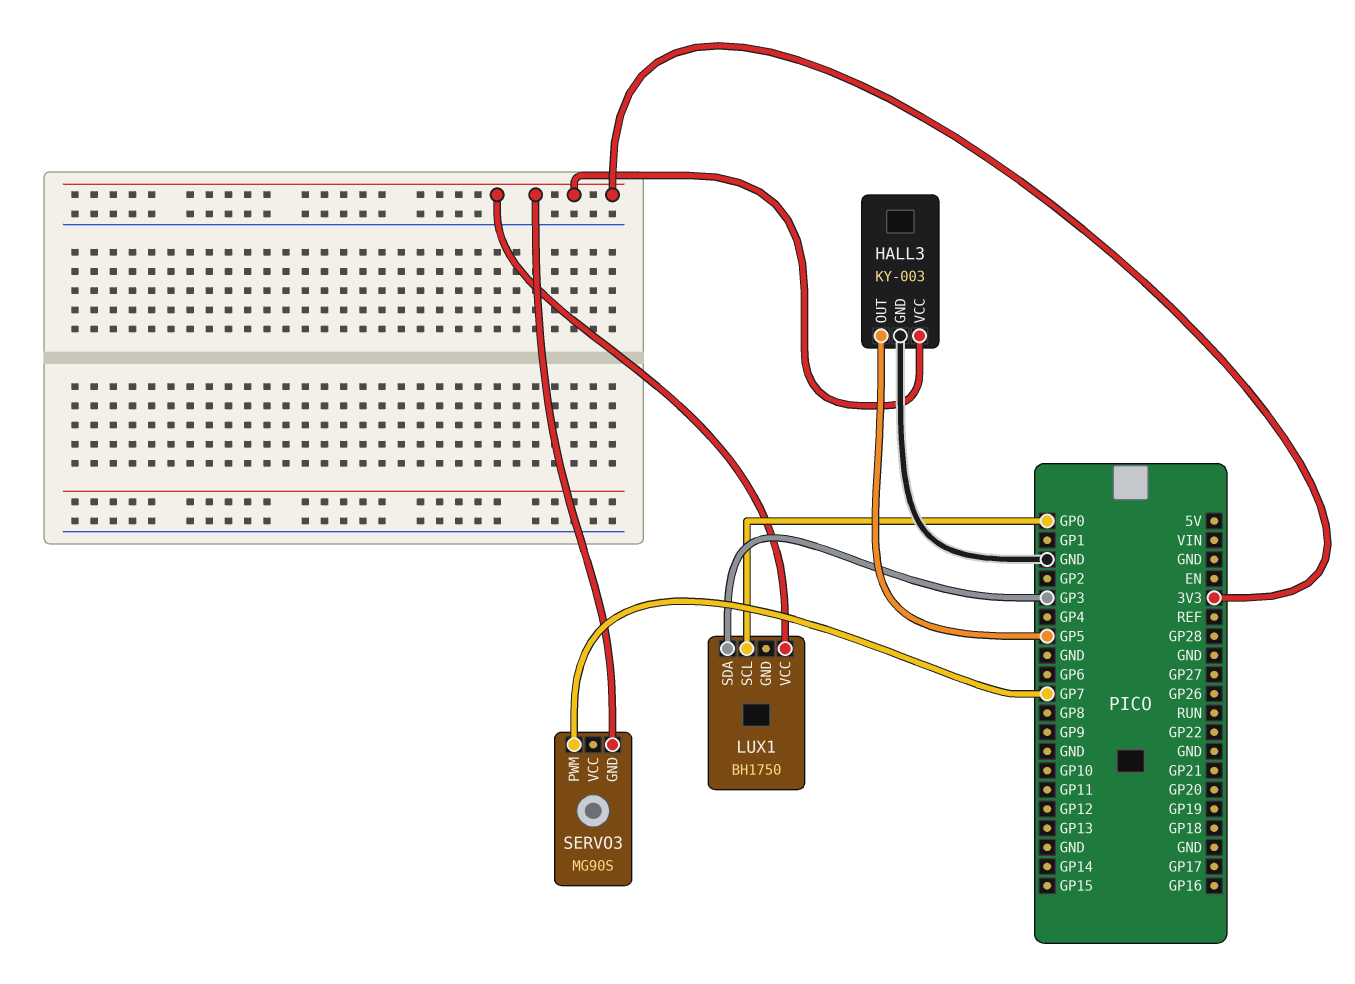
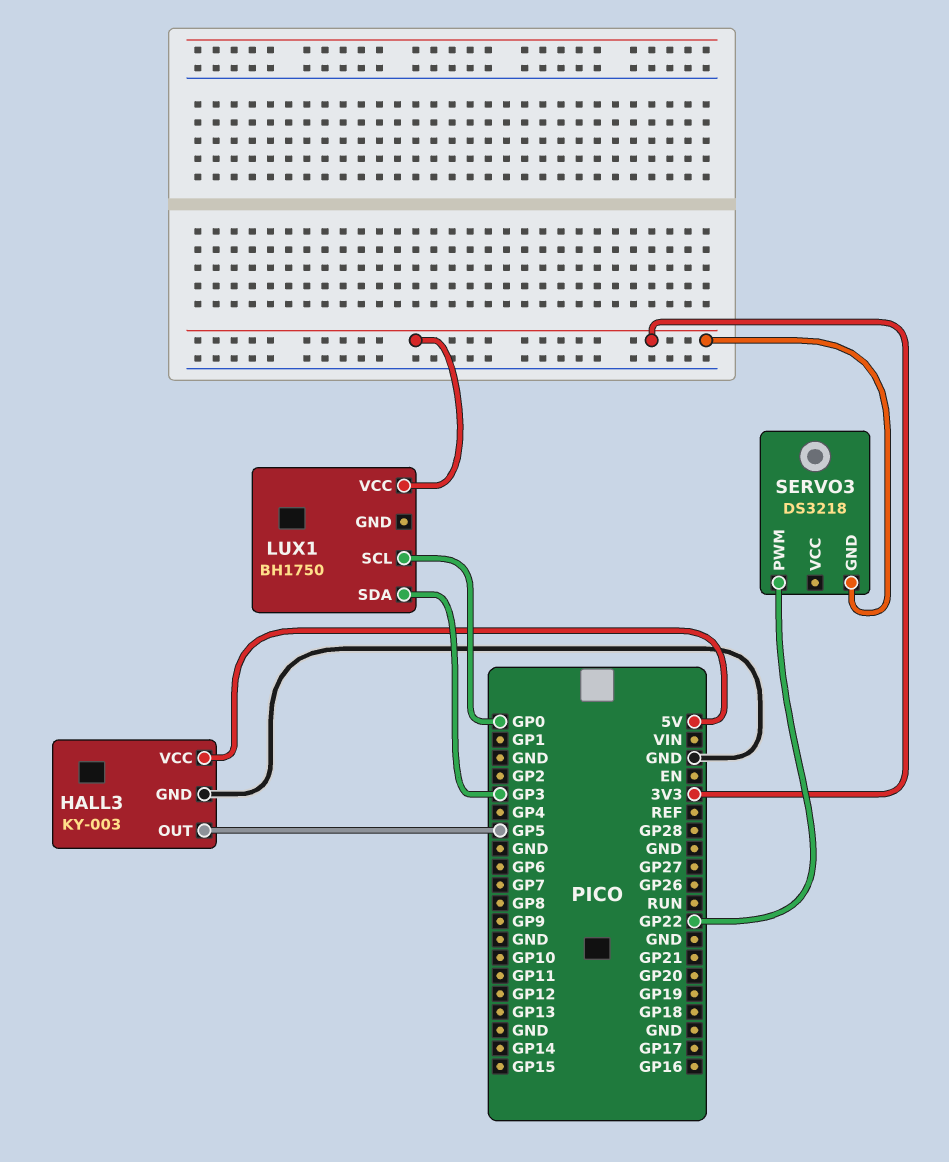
HALL3 pin VCC: 3V3 -> 5V
SERVO3: MG90S -> DS3218
SERVO3 pin PWM: GP7 -> GP22

